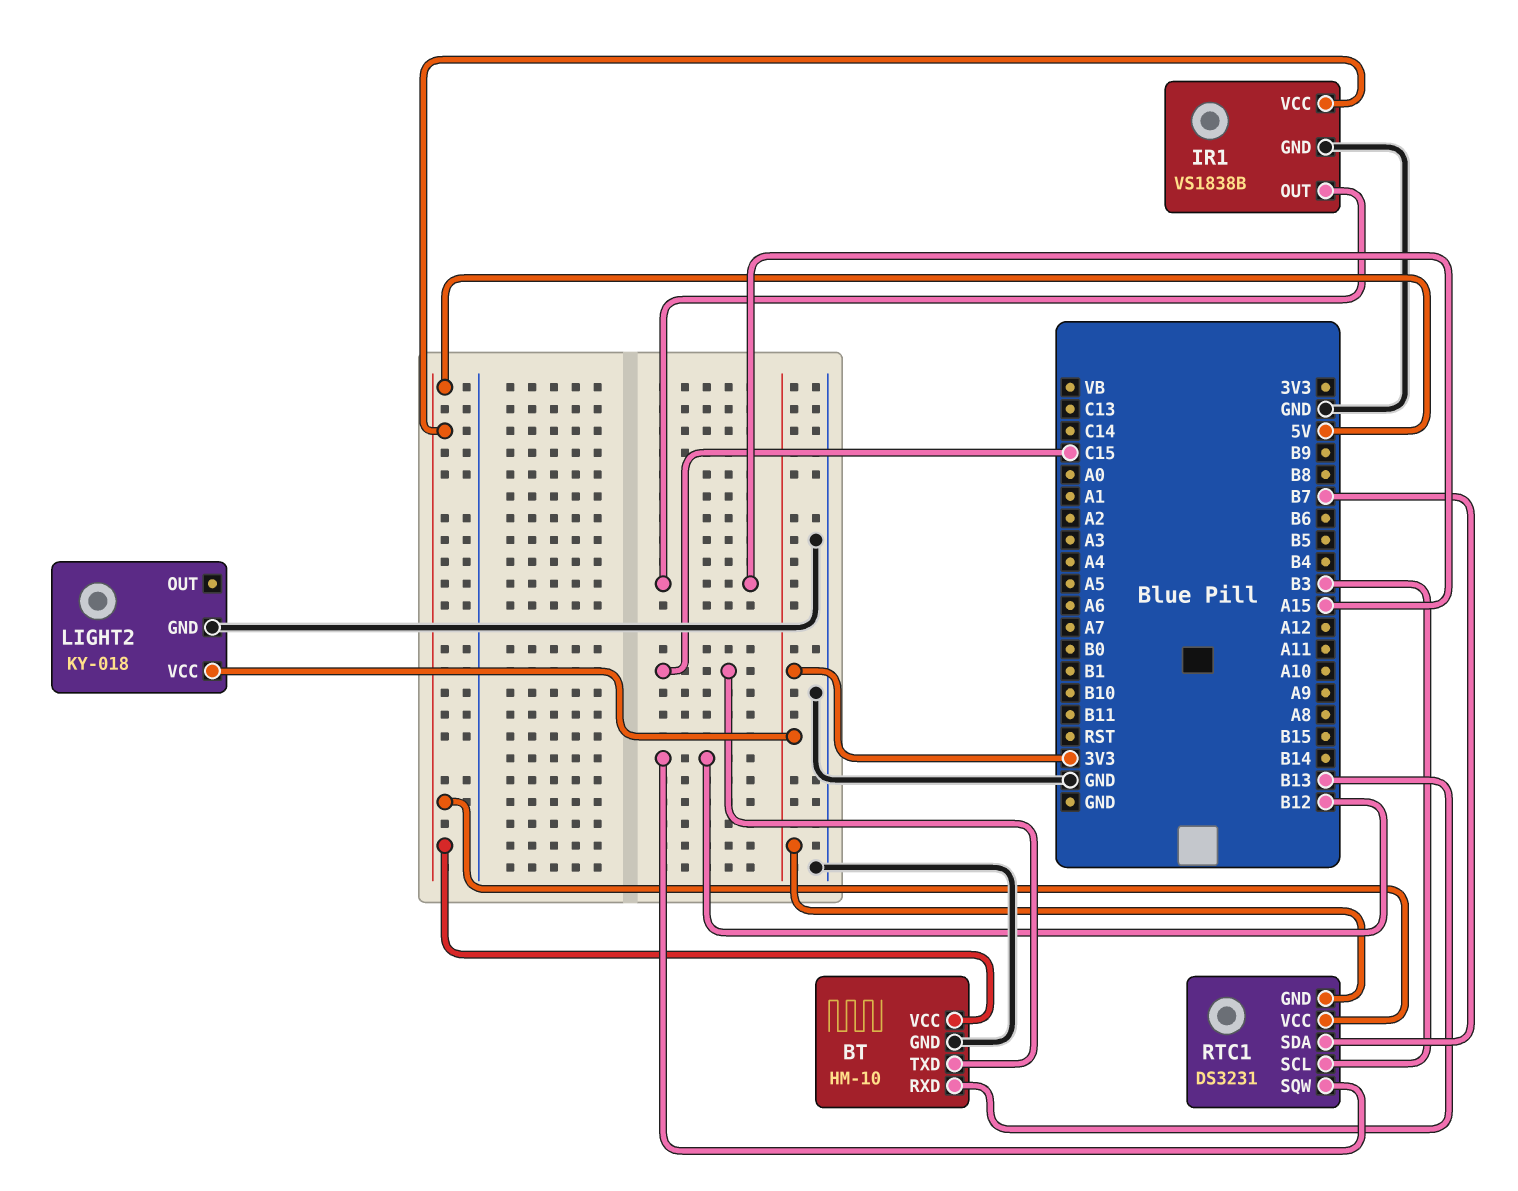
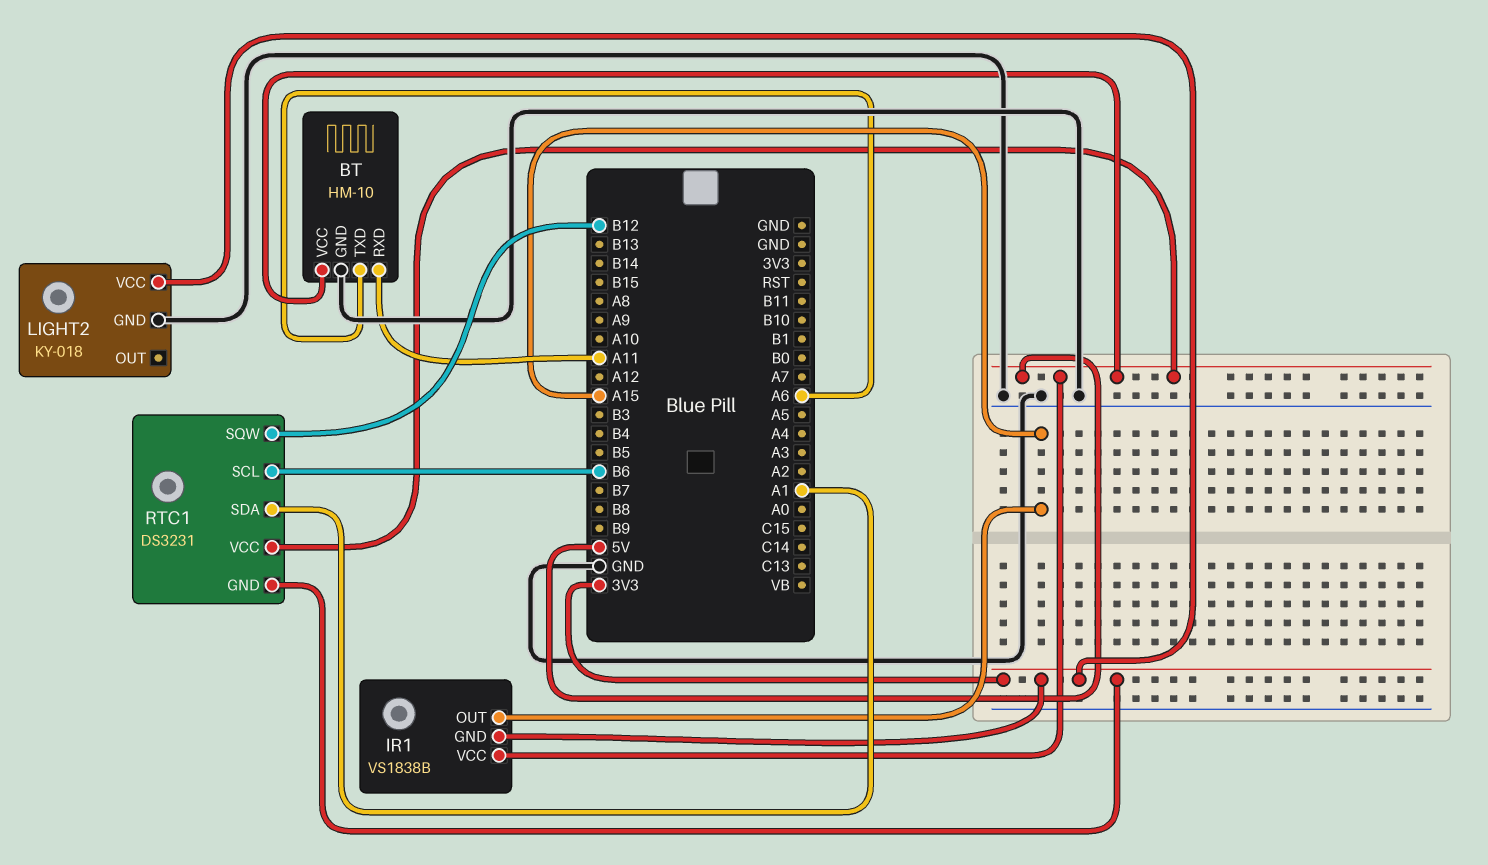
BT pin RXD: B13 -> A11
BT pin TXD: C15 -> A6
IR1 pin GND: GND -> 3V3
RTC1 pin SCL: B3 -> B6
RTC1 pin SDA: B7 -> A1

